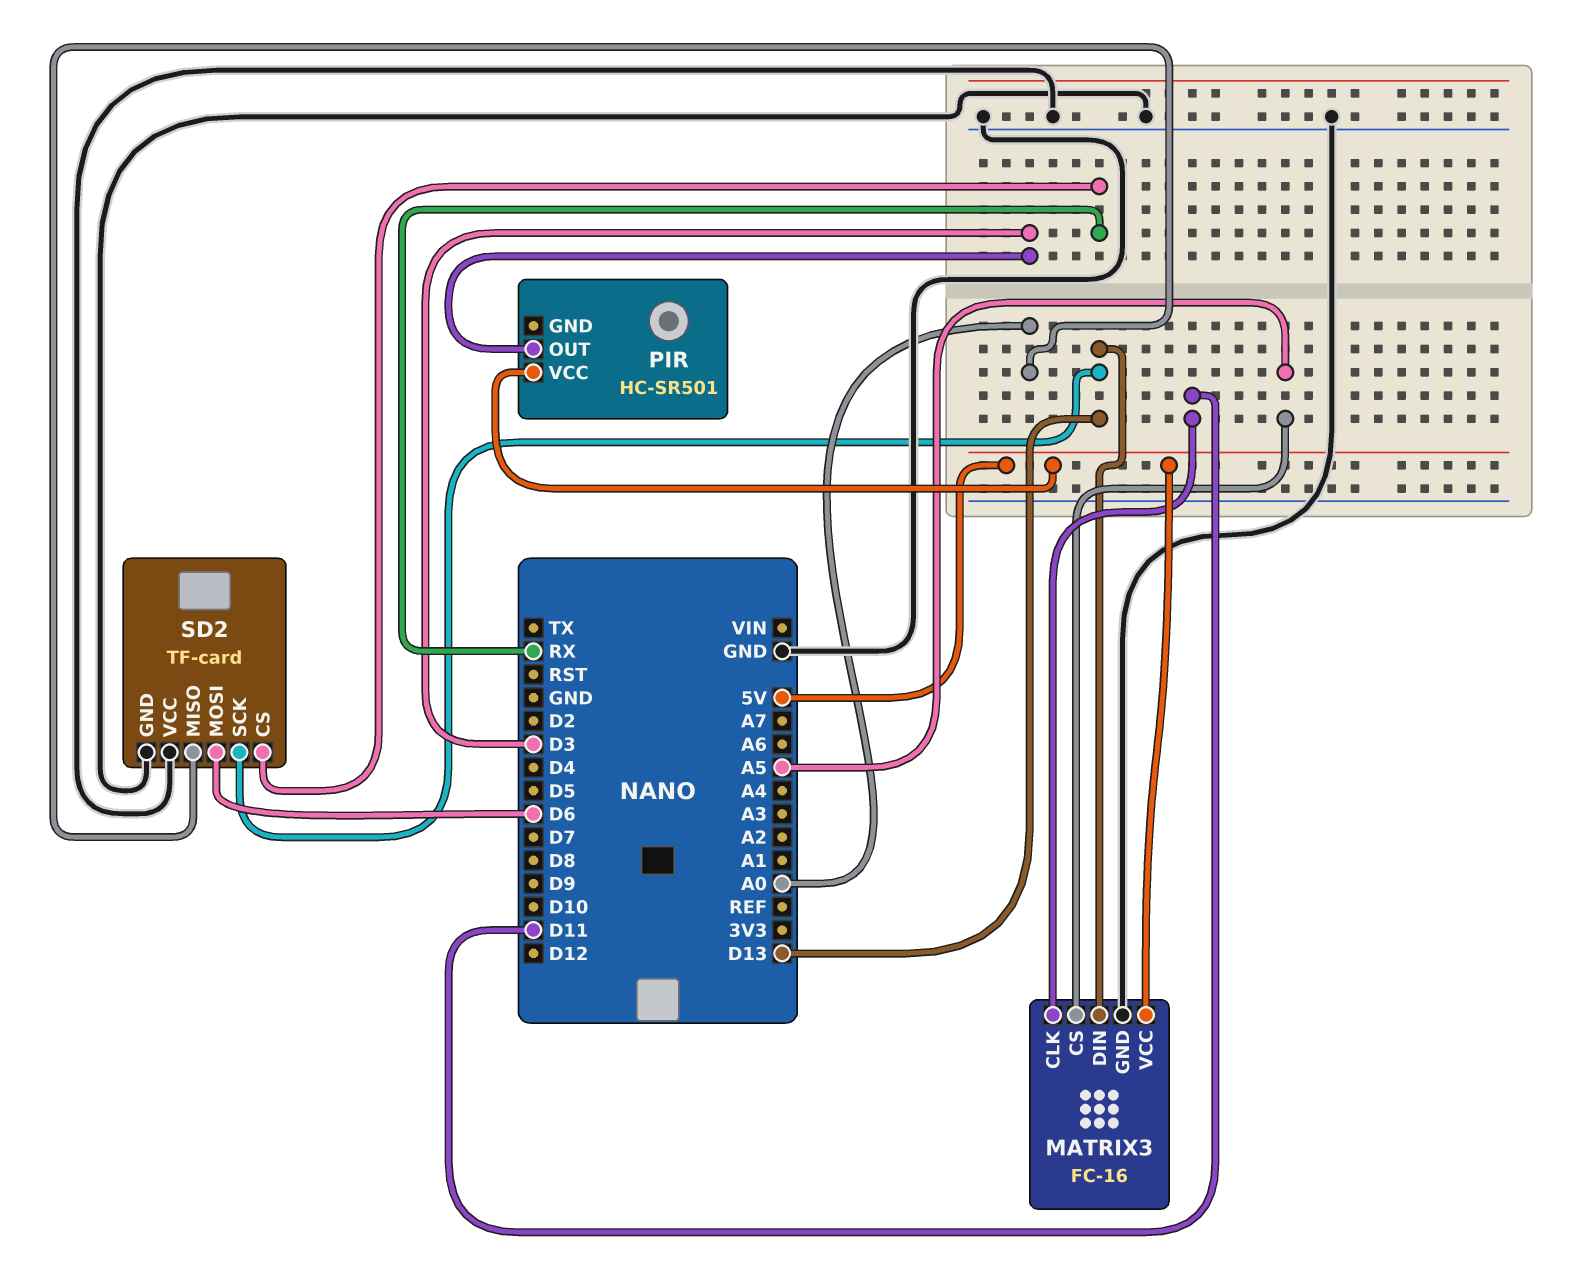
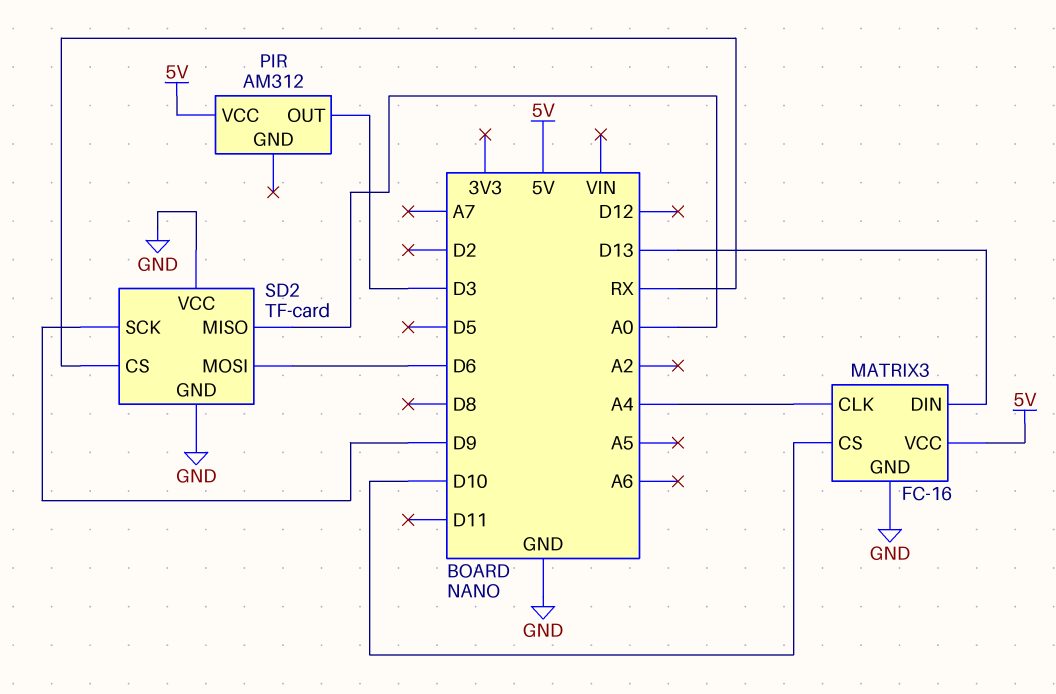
MATRIX3 pin CLK: D11 -> A4
MATRIX3 pin CS: A5 -> D10
PIR: HC-SR501 -> AM312
SD2 pin SCK: D13 -> D9

